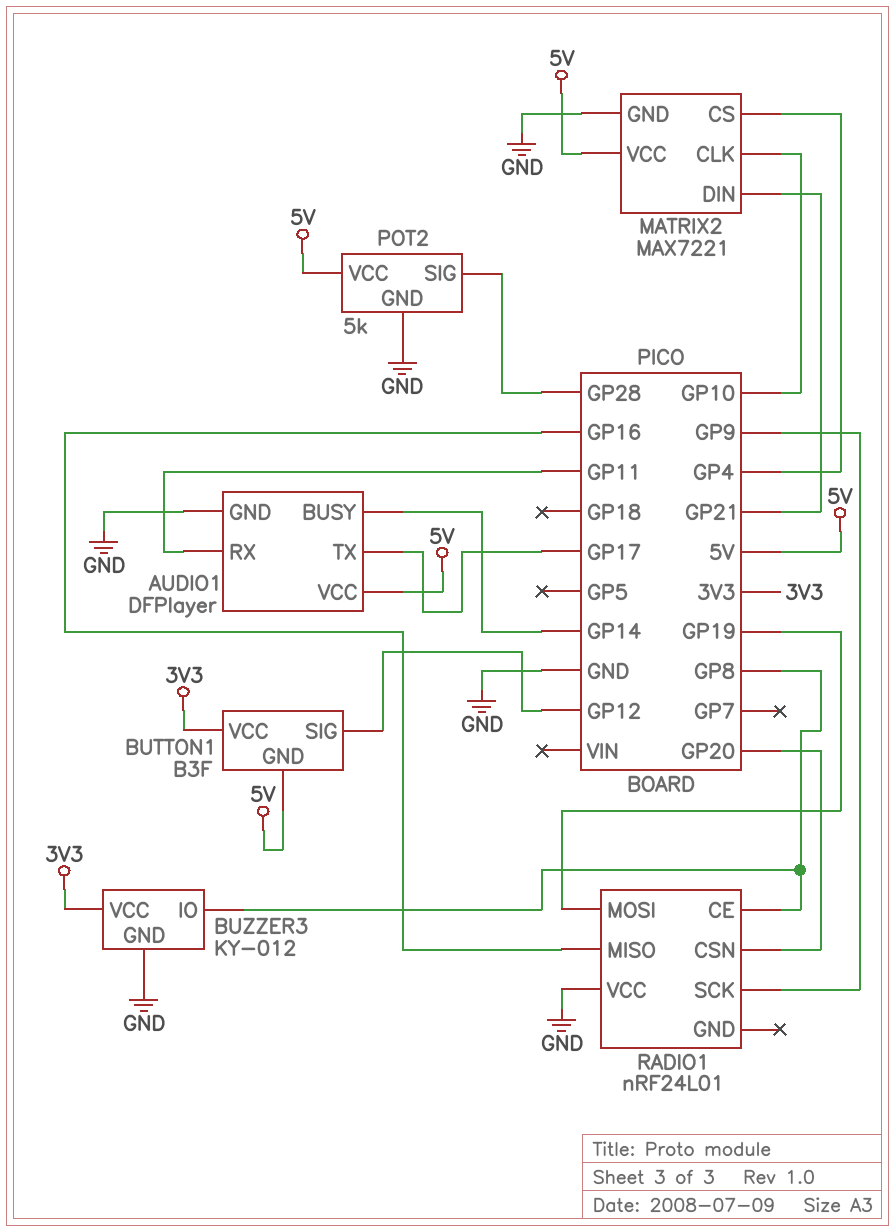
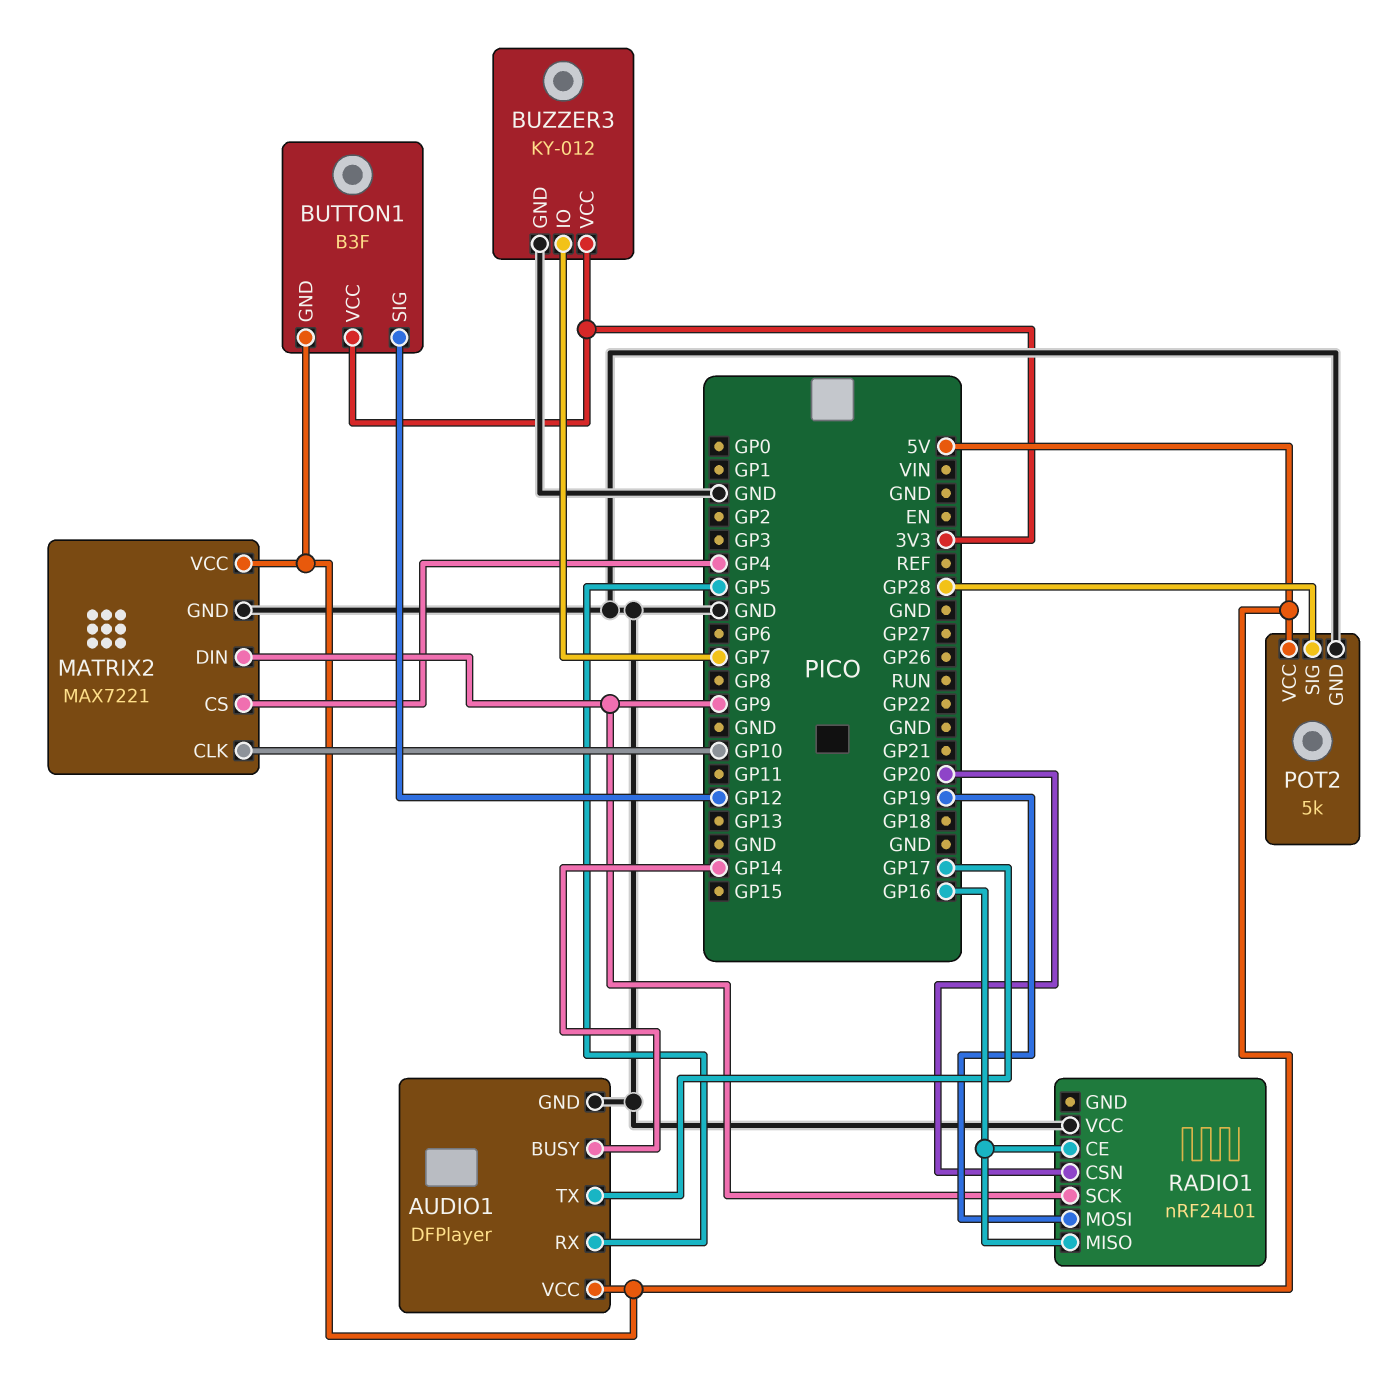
AUDIO1 pin RX: GP11 -> GP5
BUZZER3 pin IO: GP8 -> GP7
MATRIX2 pin DIN: GP21 -> GP9
RADIO1 pin CE: GP8 -> GP16

